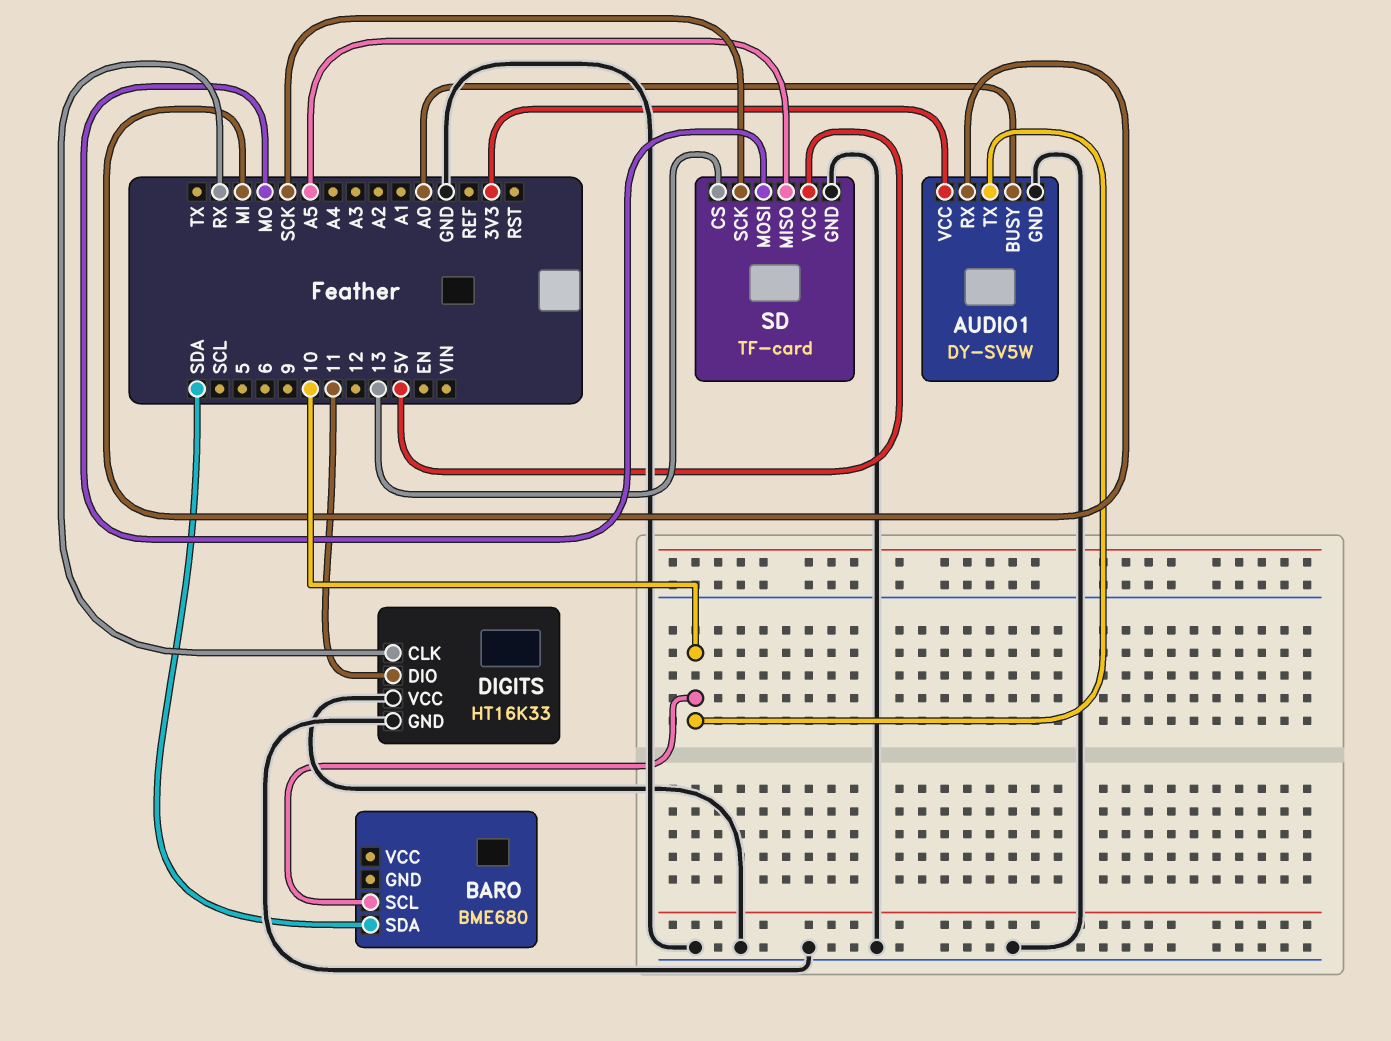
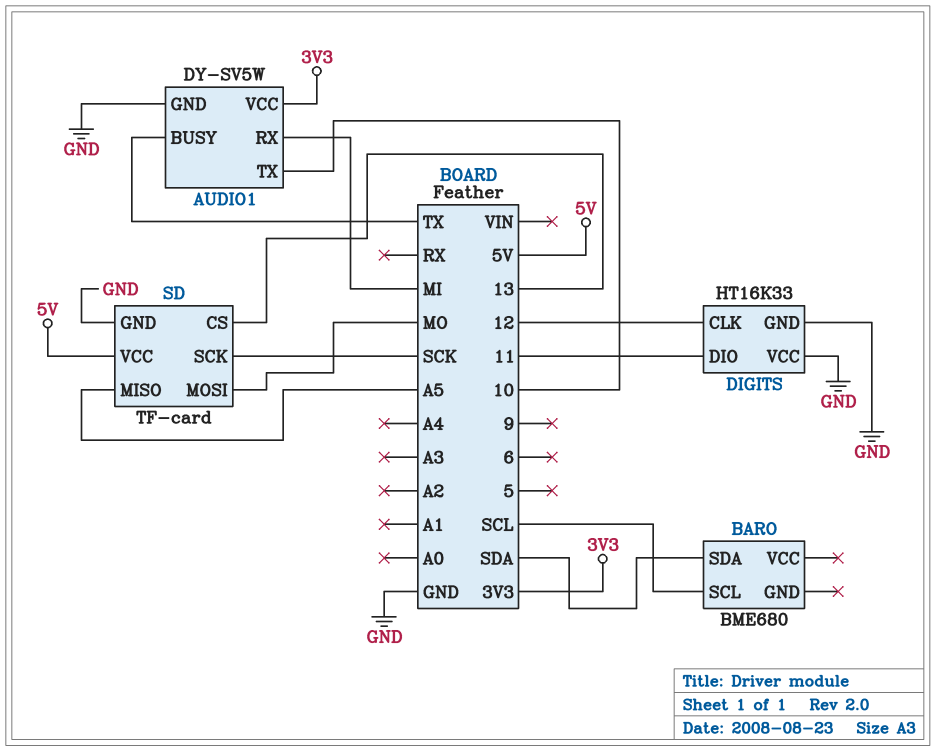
AUDIO1 pin BUSY: A0 -> TX
BARO pin SCL: 10 -> SCL
DIGITS pin CLK: RX -> 12

